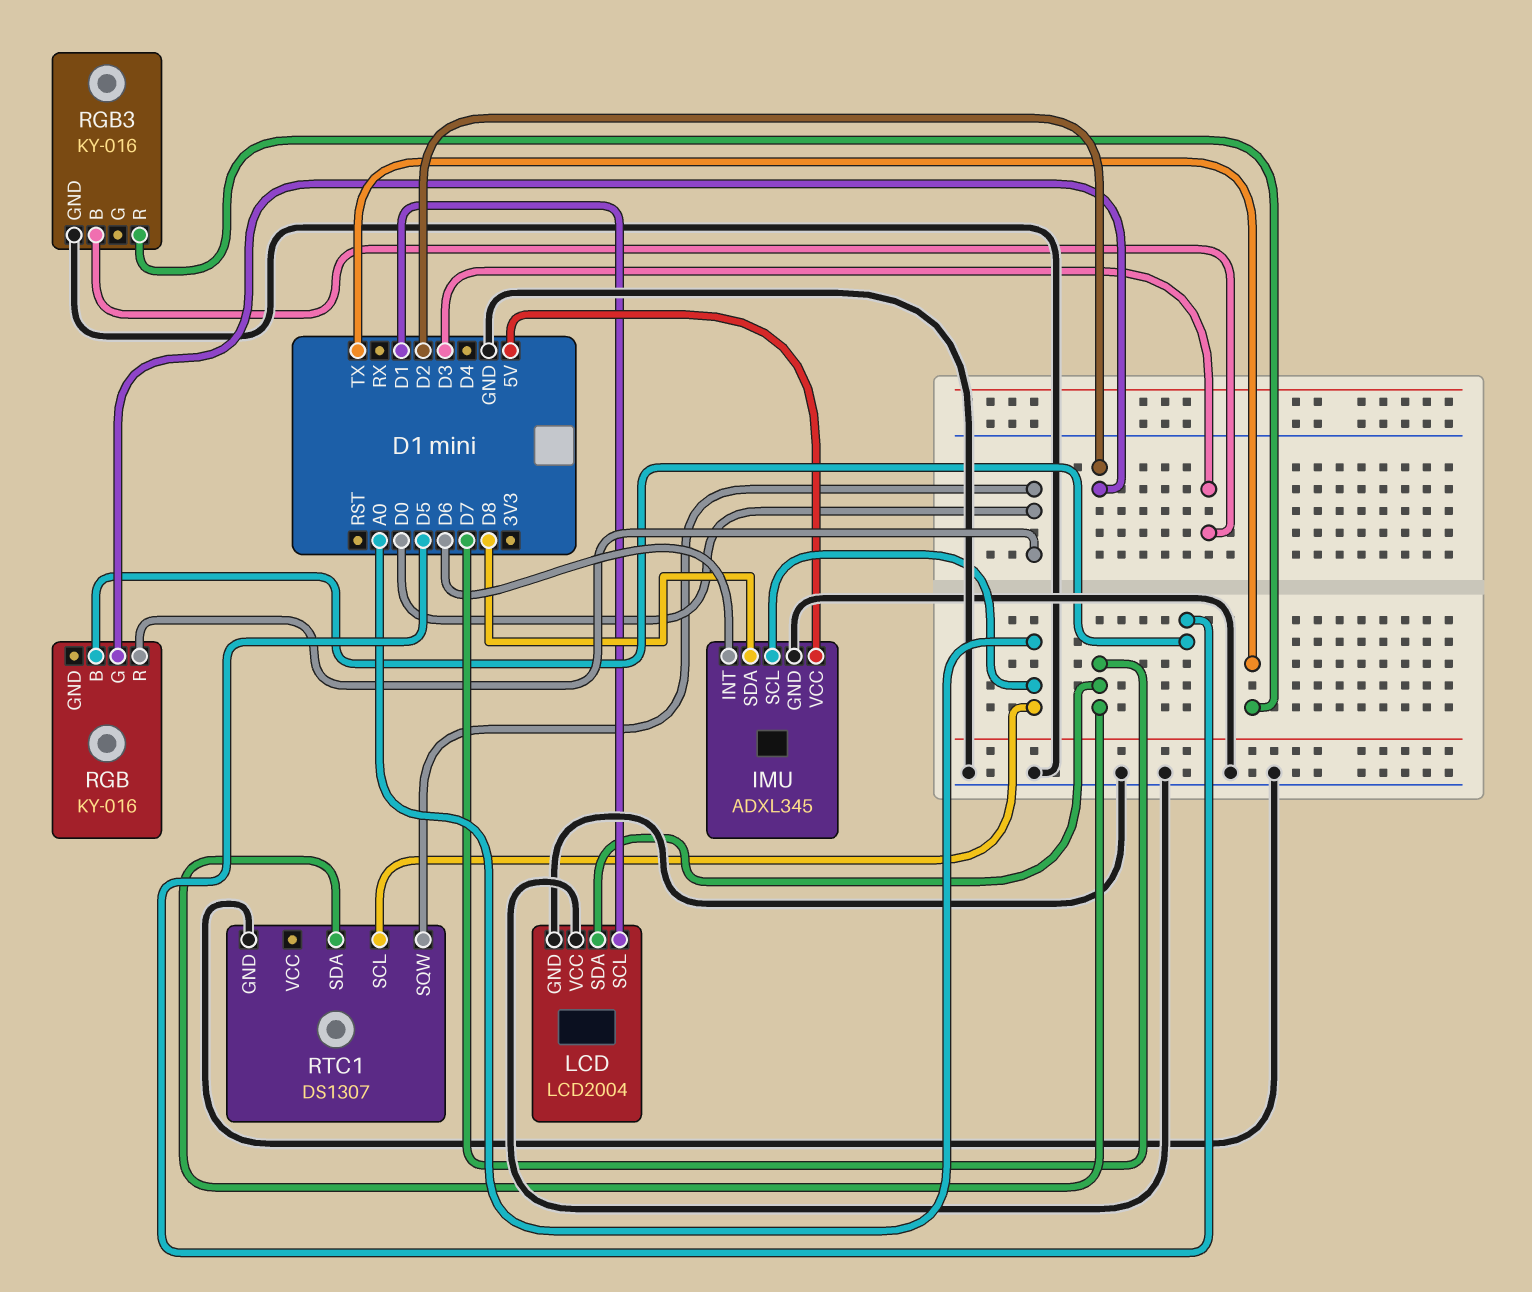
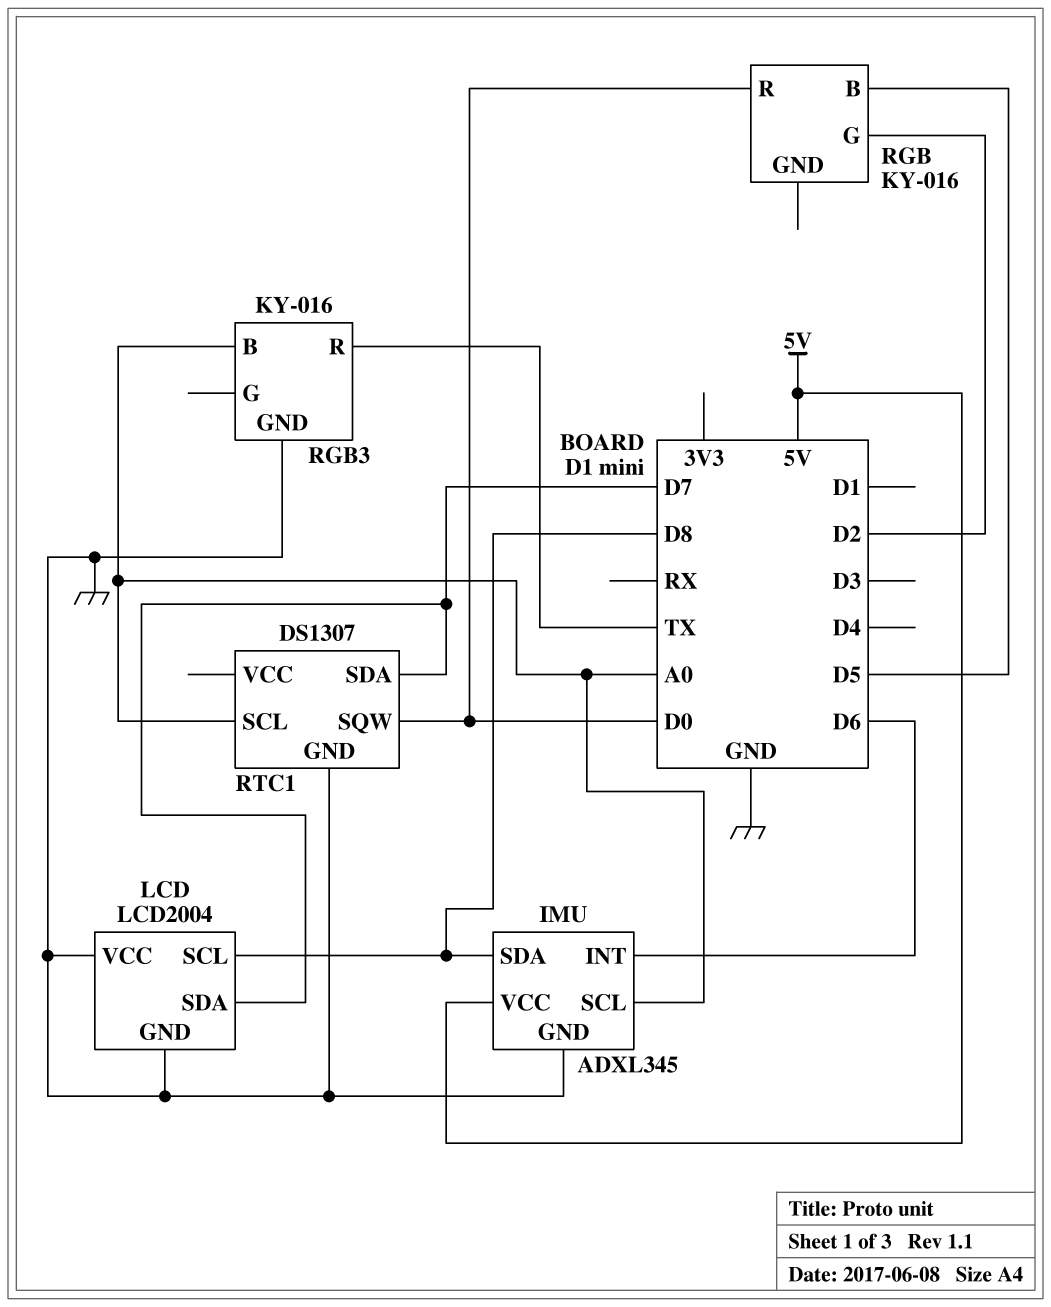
LCD pin SCL: D1 -> D8
RGB3 pin B: D3 -> A0

